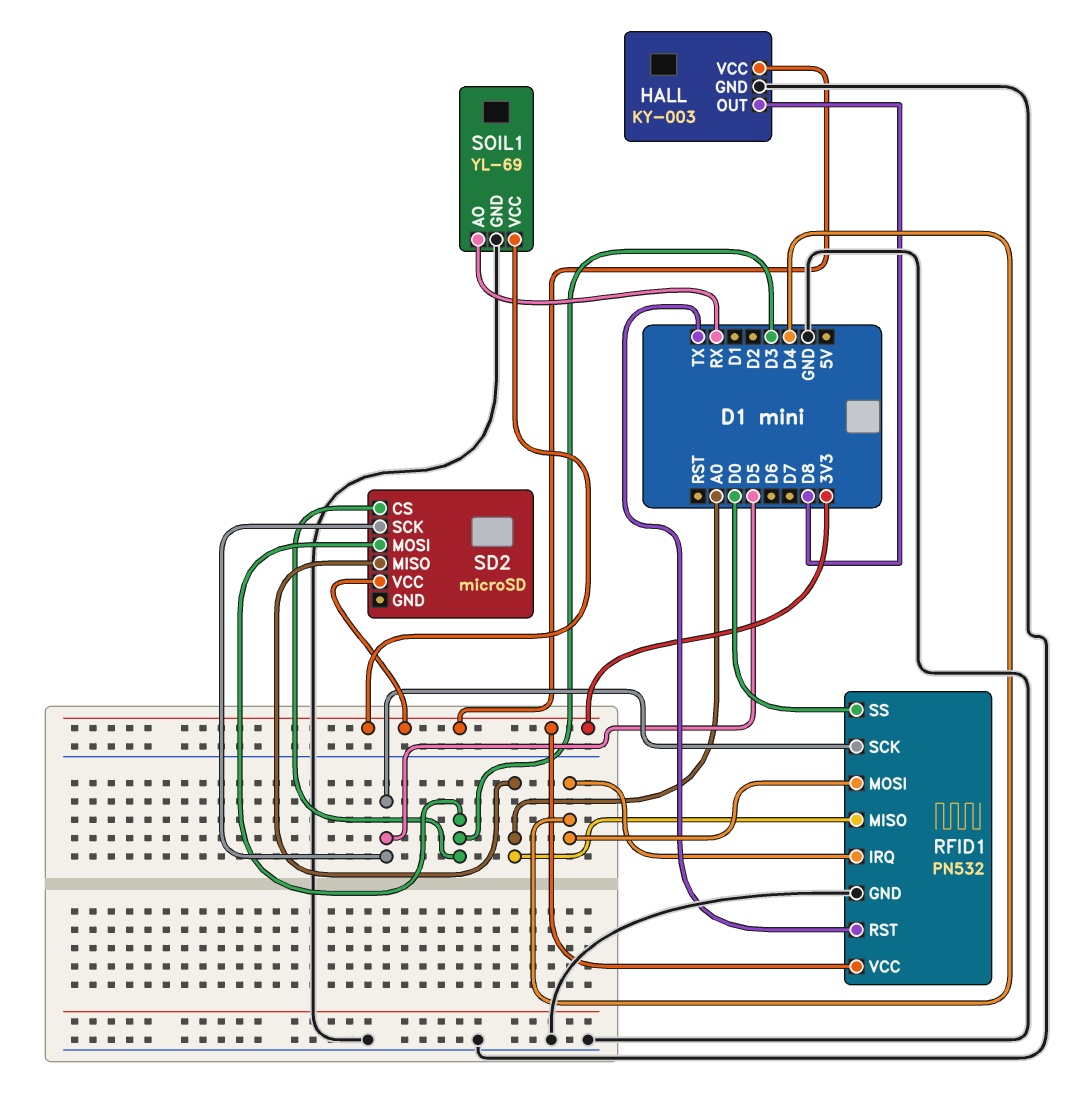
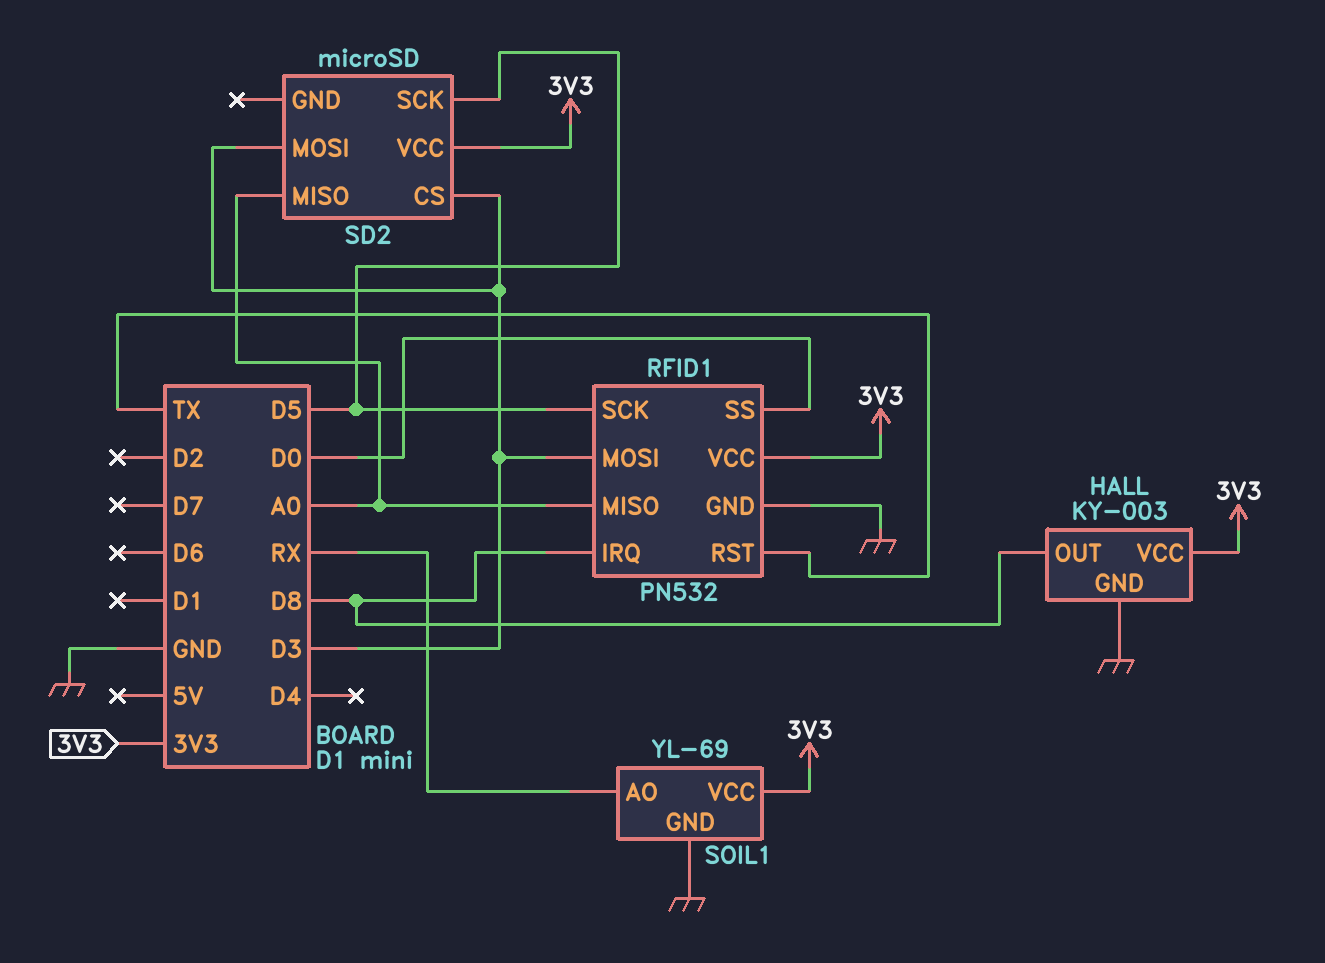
RFID1 pin IRQ: D4 -> D8
RFID1 pin MOSI: D4 -> D3

